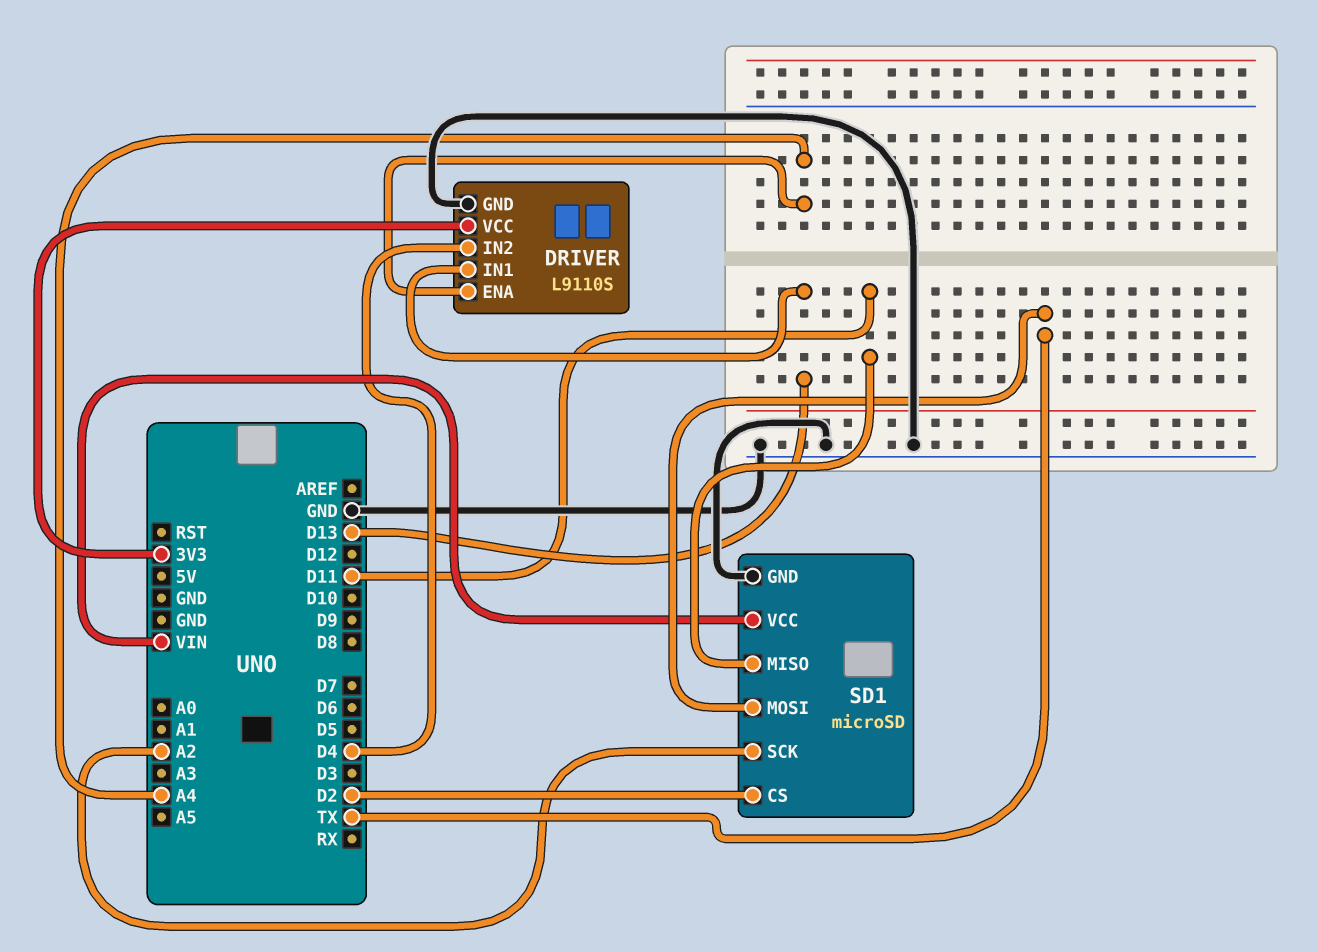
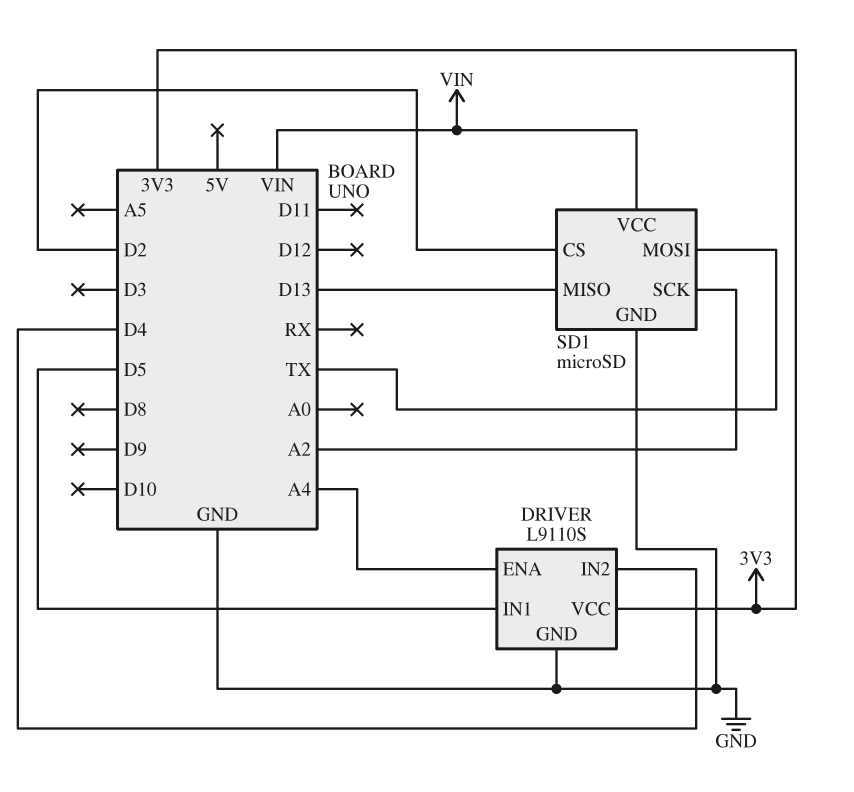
DRIVER pin IN1: D13 -> D5
SD1 pin MISO: D11 -> D13

